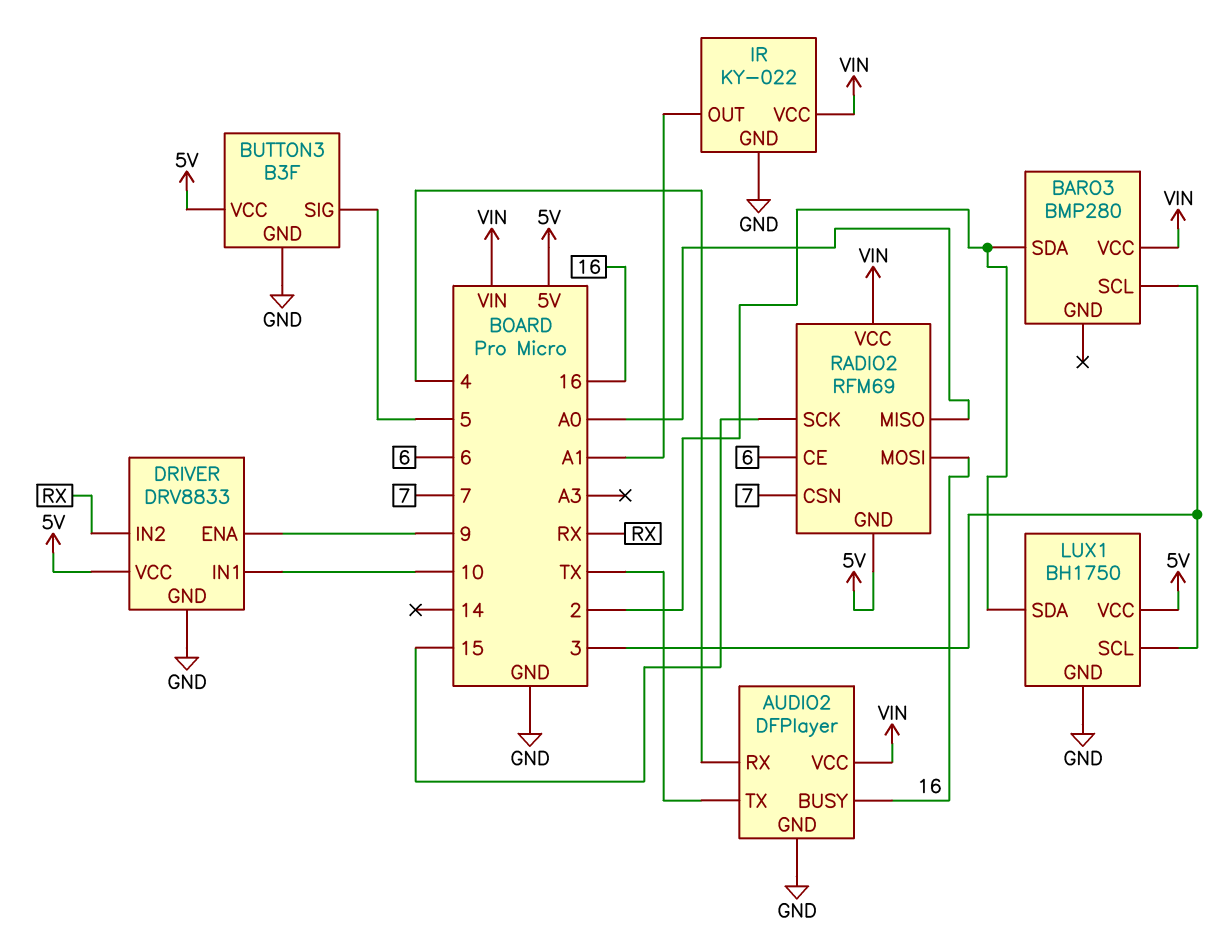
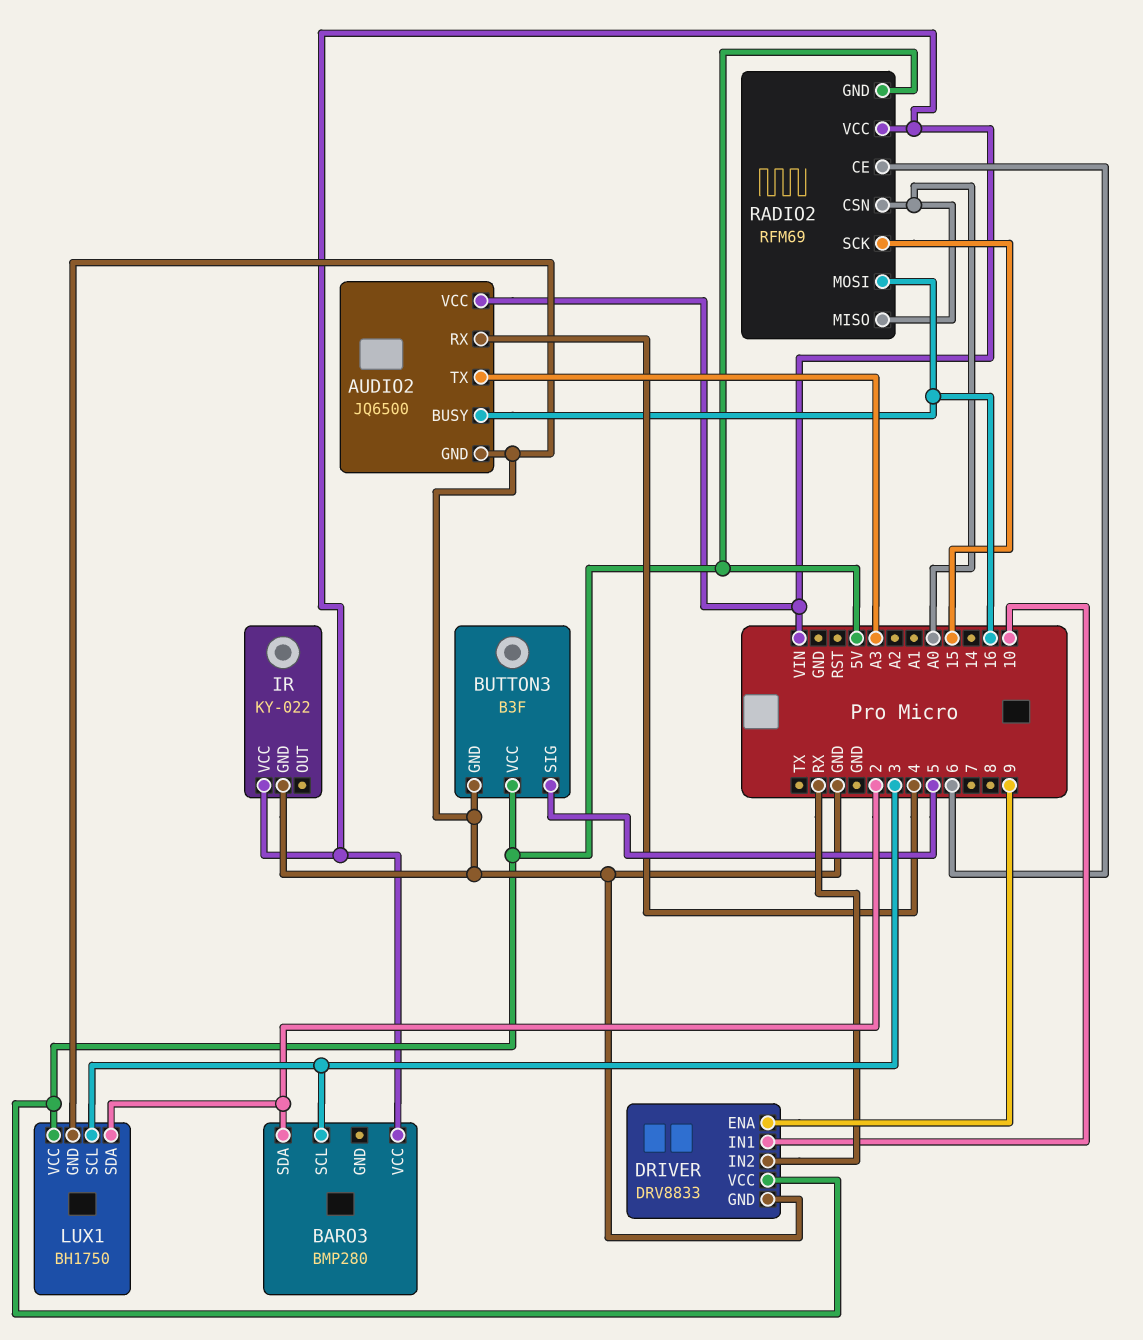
AUDIO2: DFPlayer -> JQ6500
AUDIO2 pin TX: TX -> A3
IR pin OUT: A1 -> none
RADIO2 pin CSN: 7 -> A0

